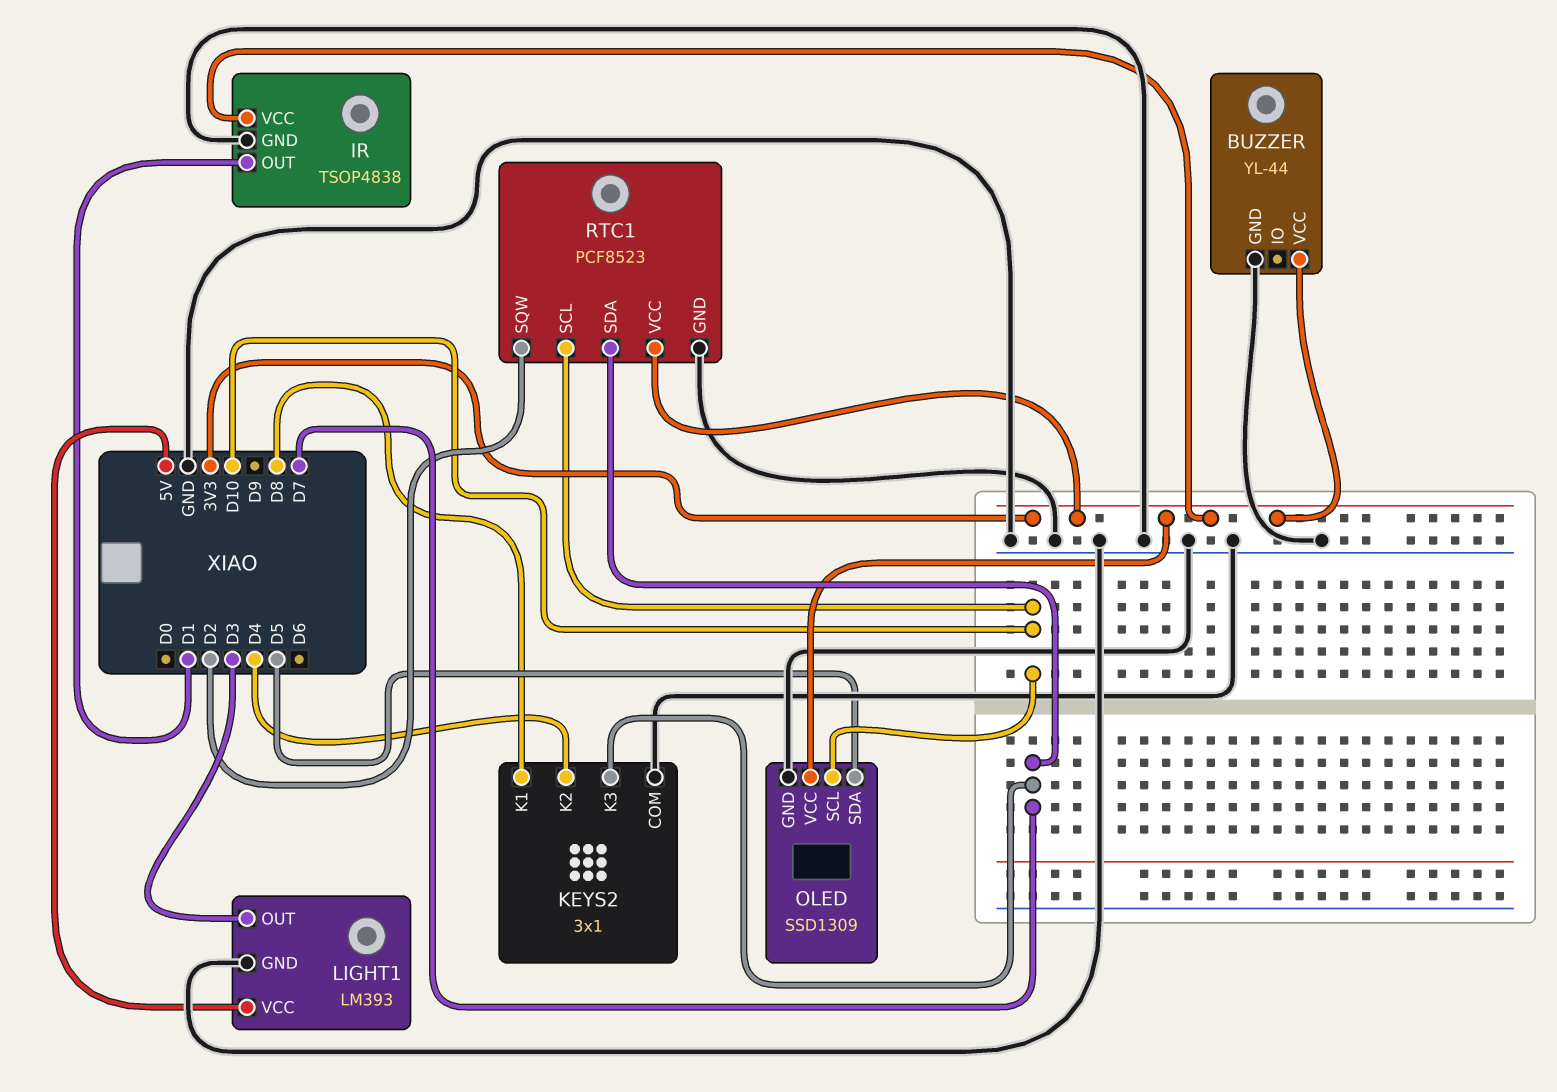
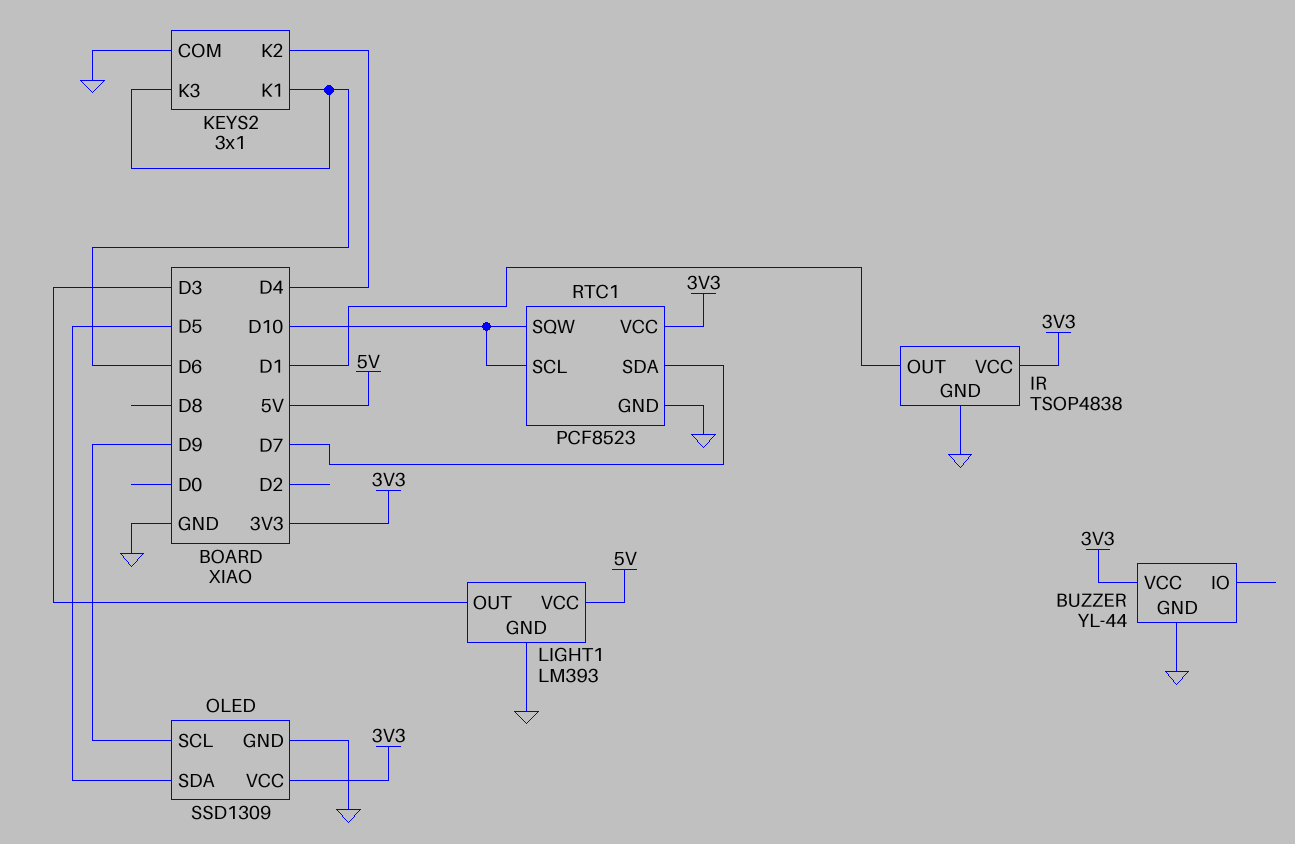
KEYS2 pin K1: D8 -> D6
KEYS2 pin K3: D7 -> D6
OLED pin SCL: D10 -> D9
RTC1 pin SQW: D2 -> D10

